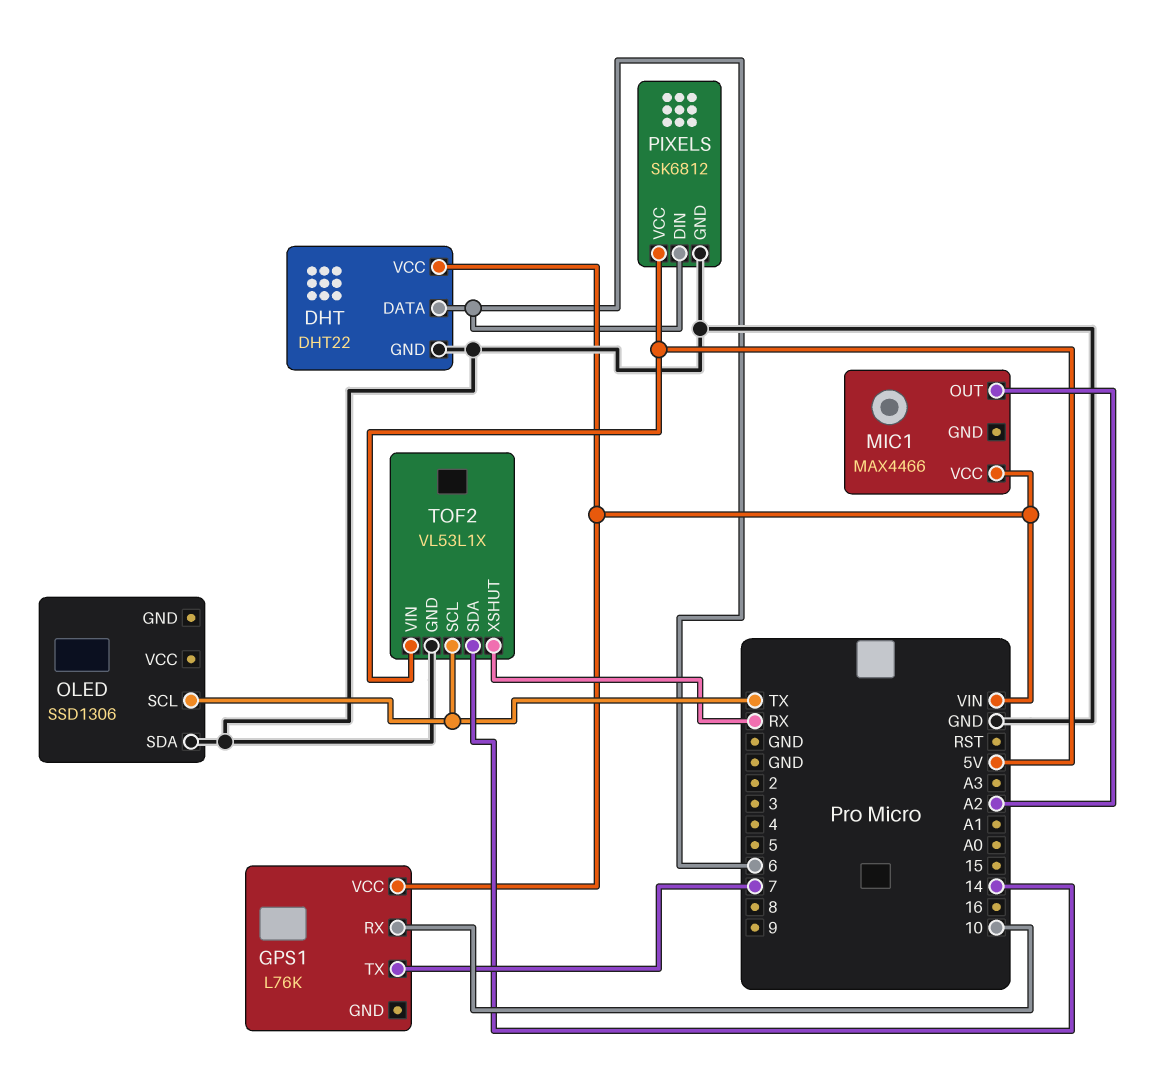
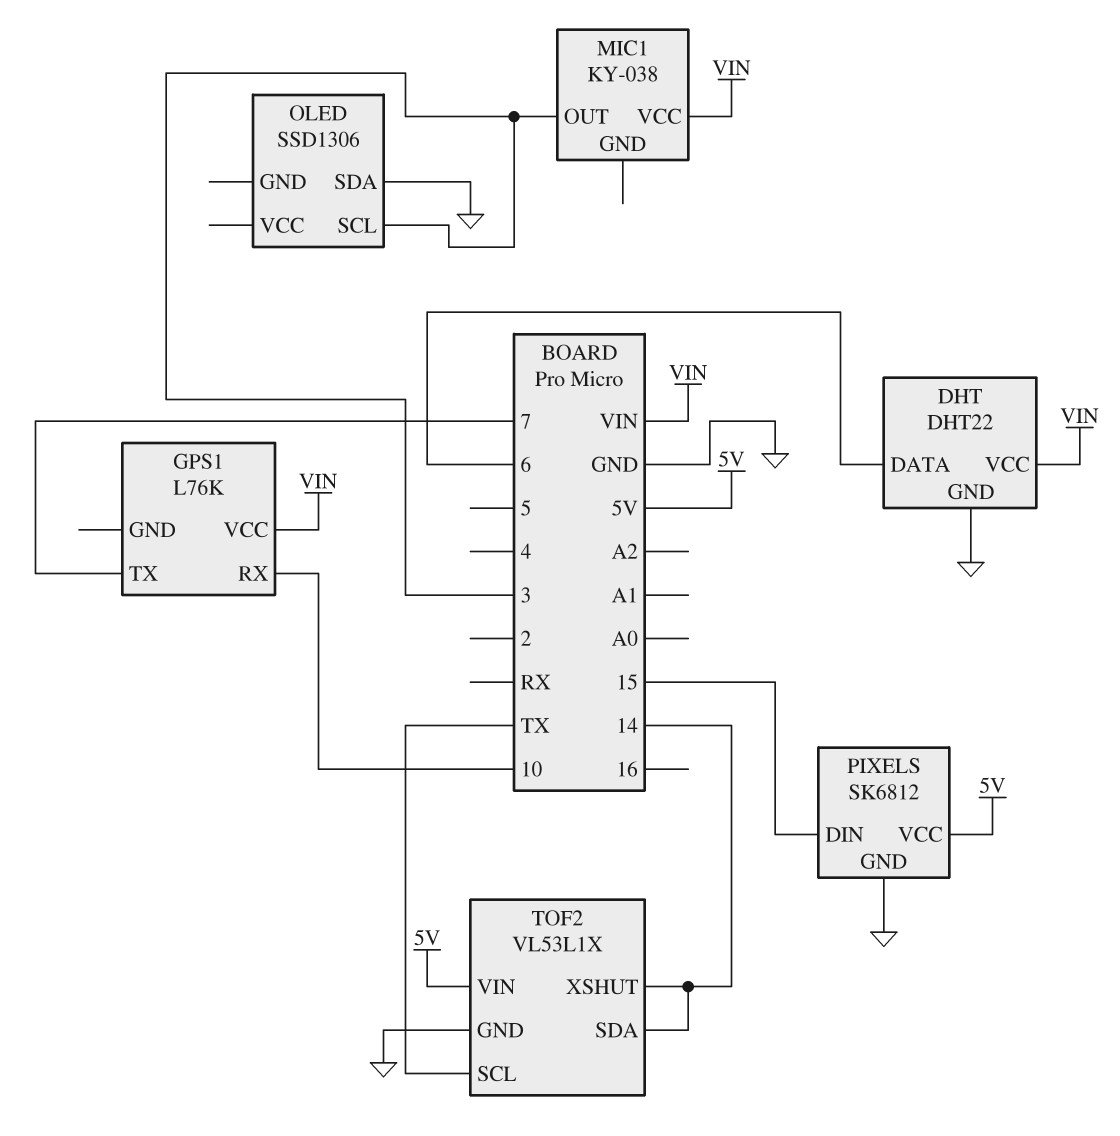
MIC1: MAX4466 -> KY-038
MIC1 pin OUT: A2 -> 3
OLED pin SCL: TX -> 3
PIXELS pin DIN: 6 -> 15
TOF2 pin XSHUT: RX -> 14

